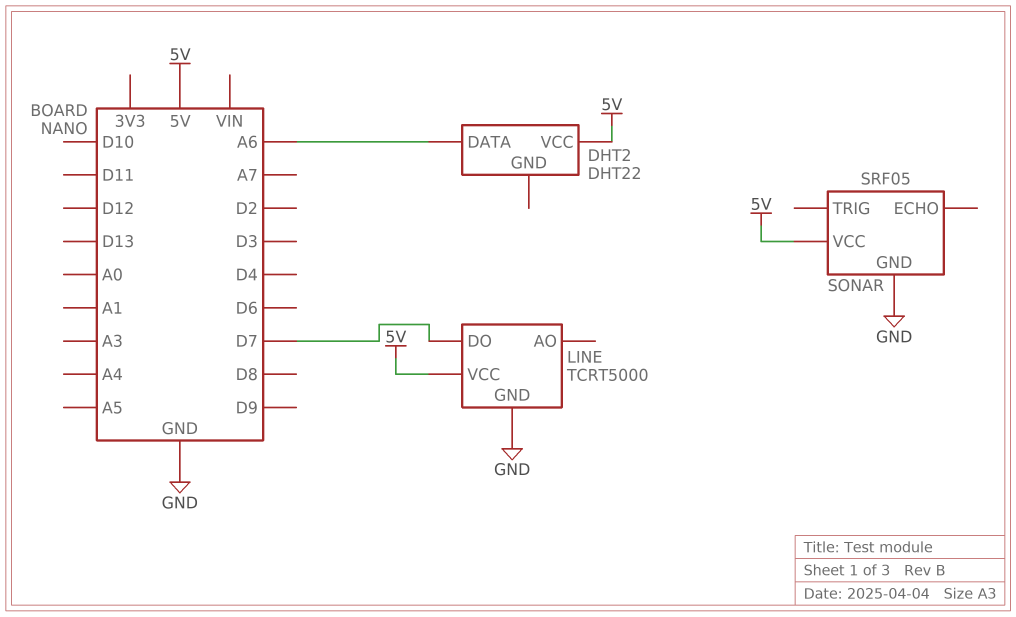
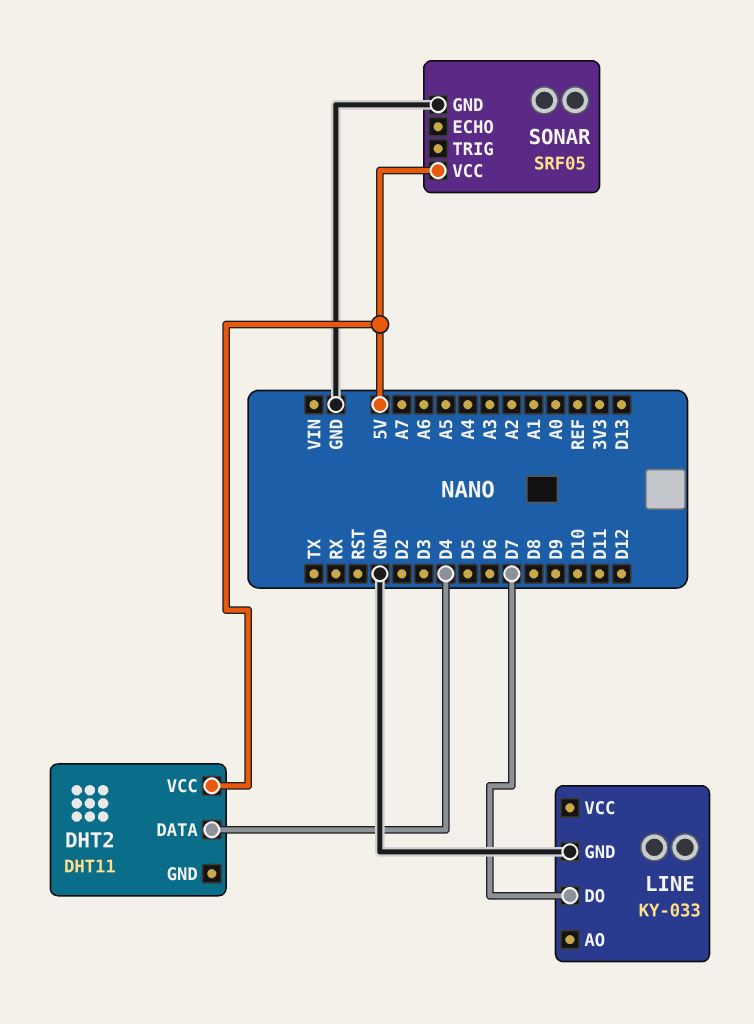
DHT2: DHT22 -> DHT11
DHT2 pin DATA: A6 -> D4
LINE: TCRT5000 -> KY-033
LINE pin VCC: 5V -> none

